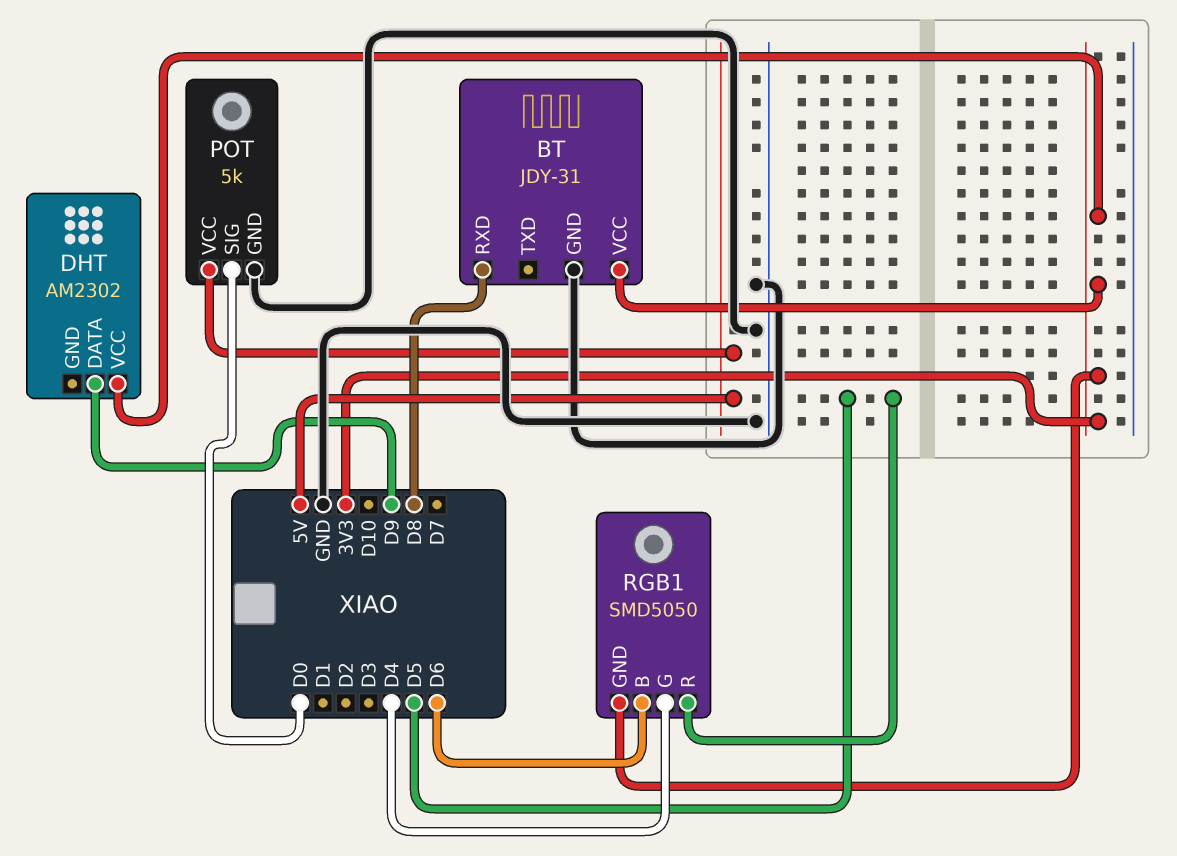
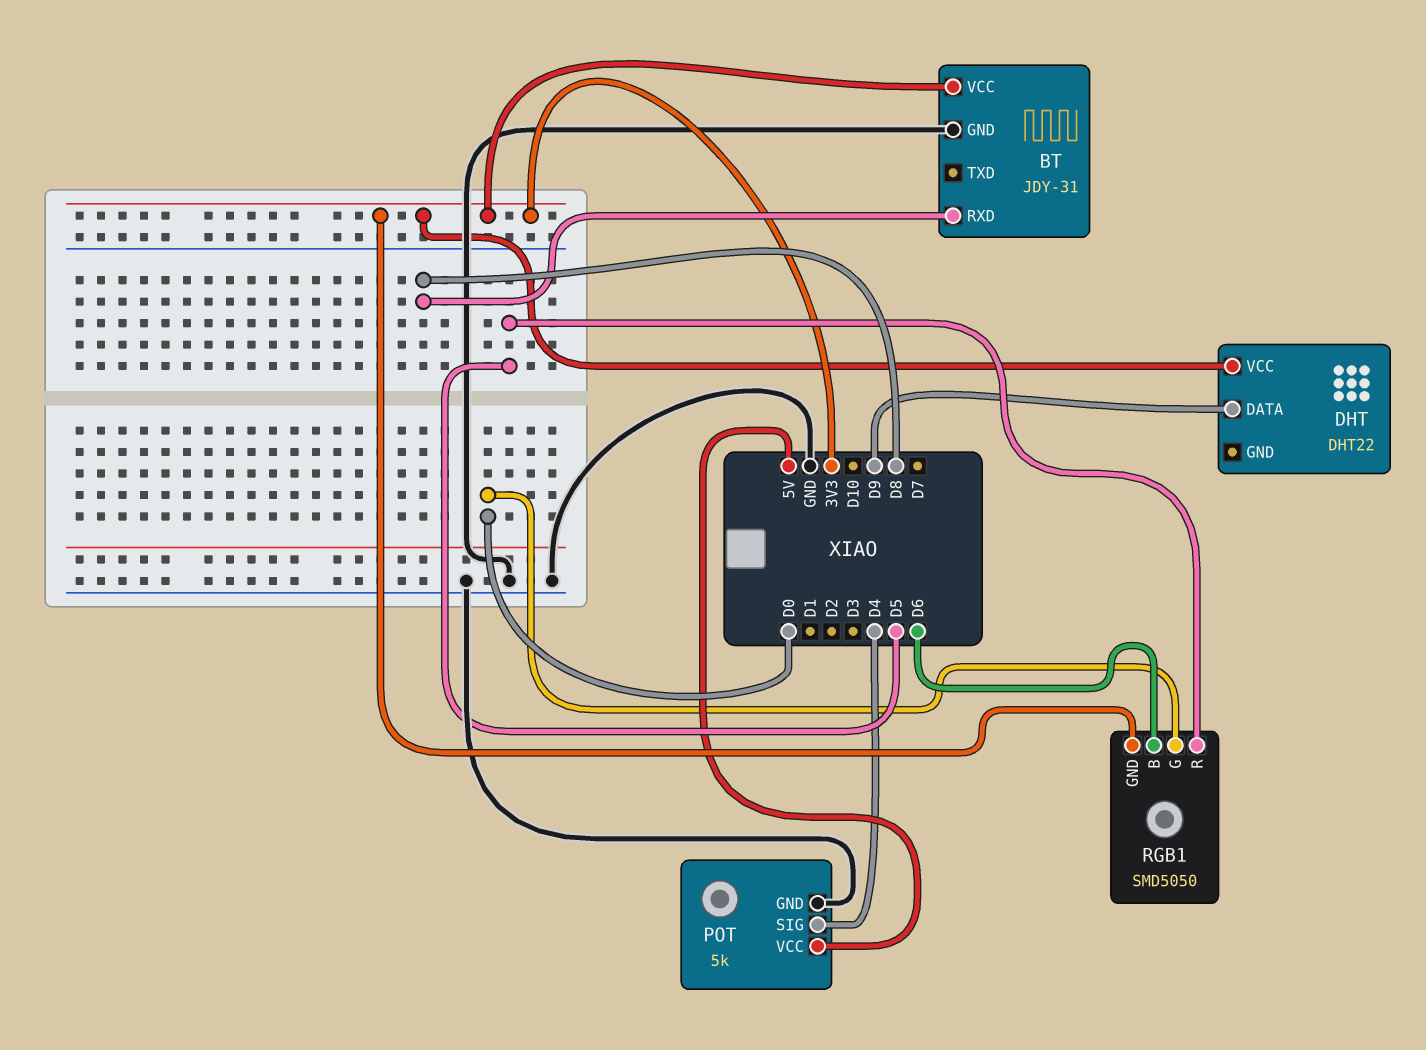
DHT: AM2302 -> DHT22
POT pin SIG: D0 -> D4
RGB1 pin G: D4 -> D0

